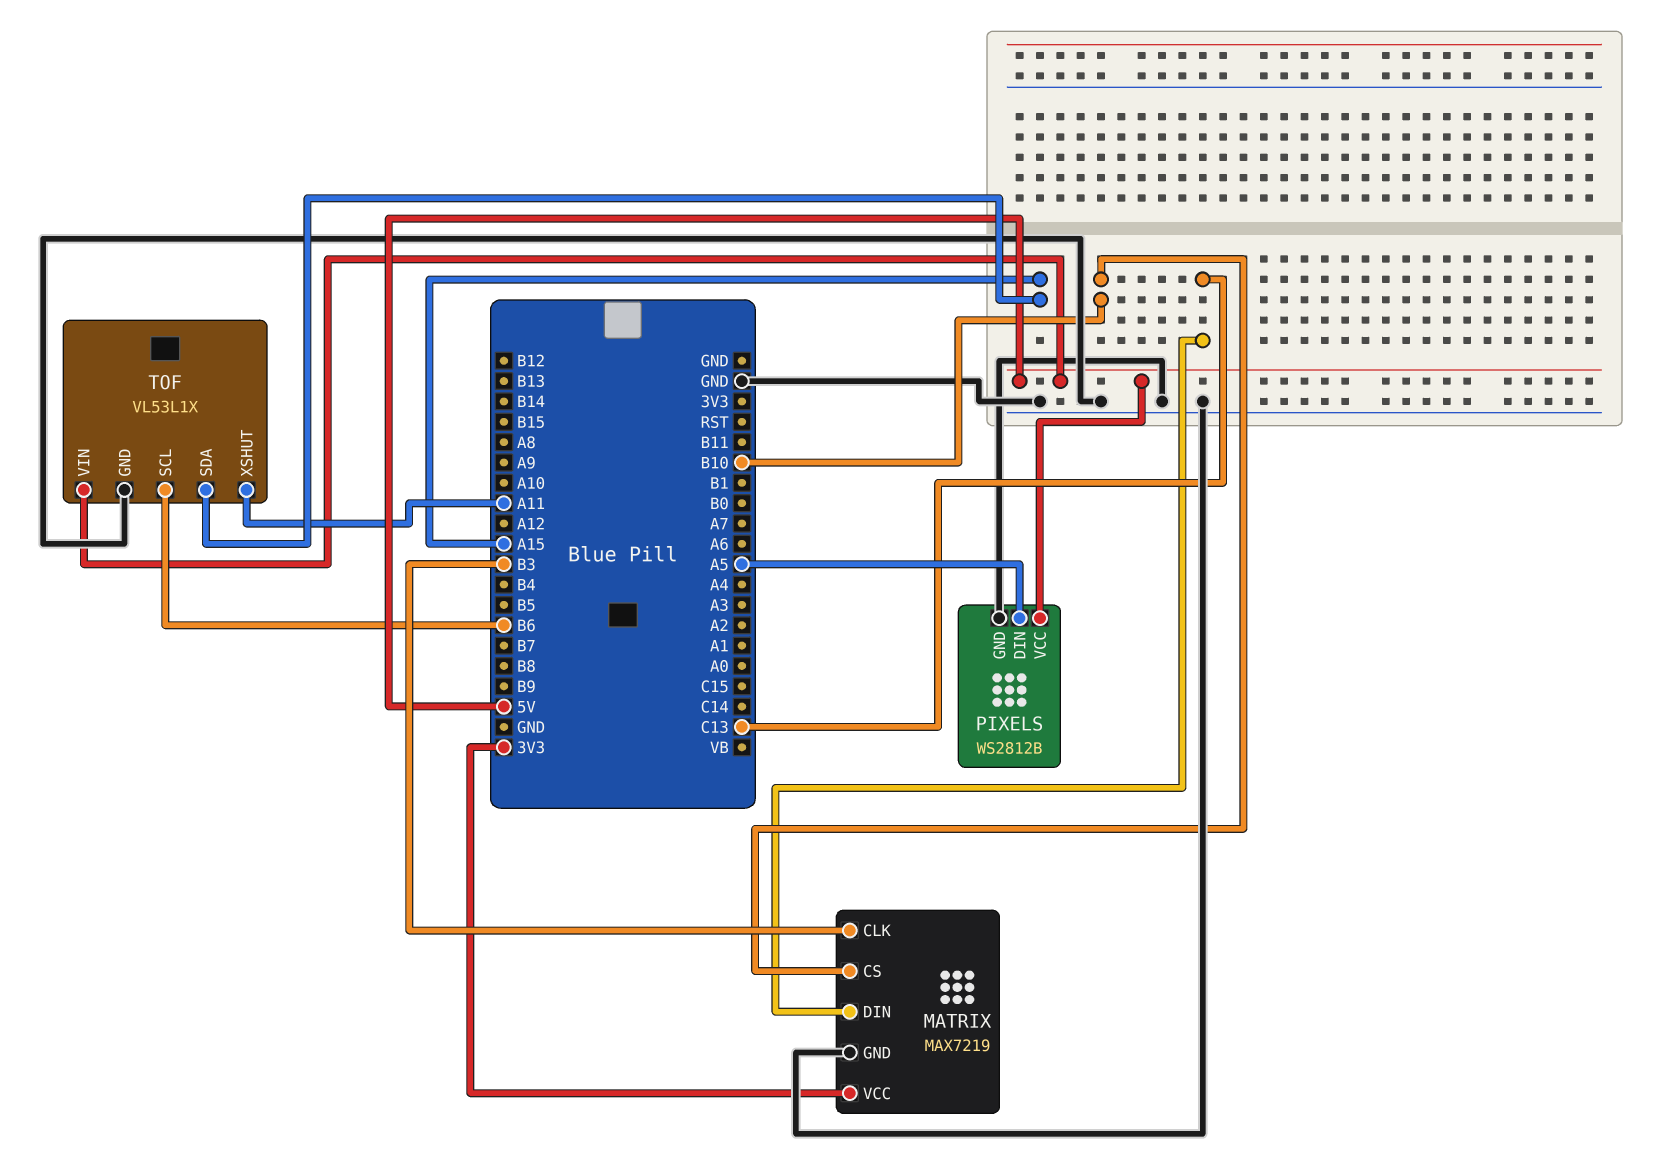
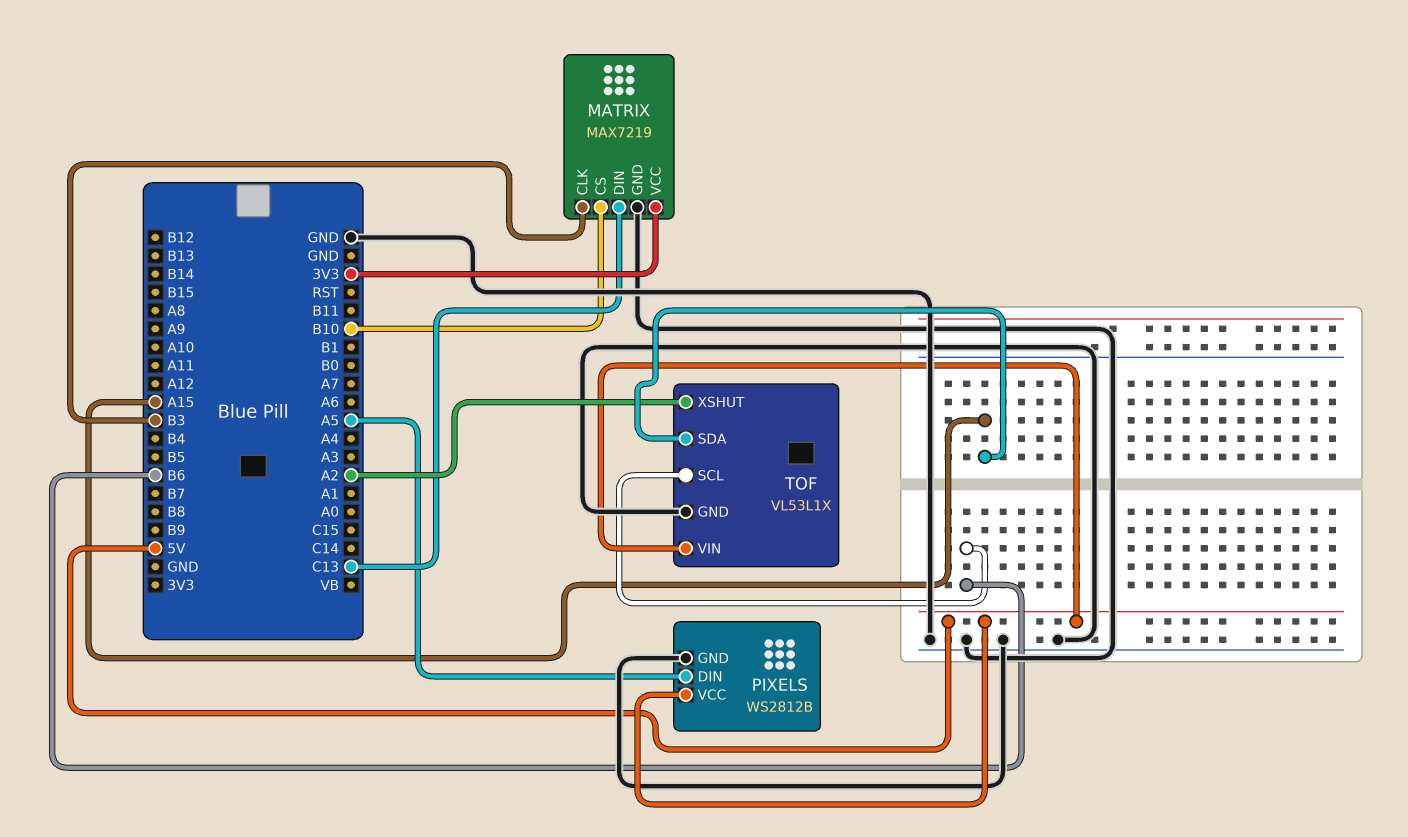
TOF pin XSHUT: A11 -> A2

